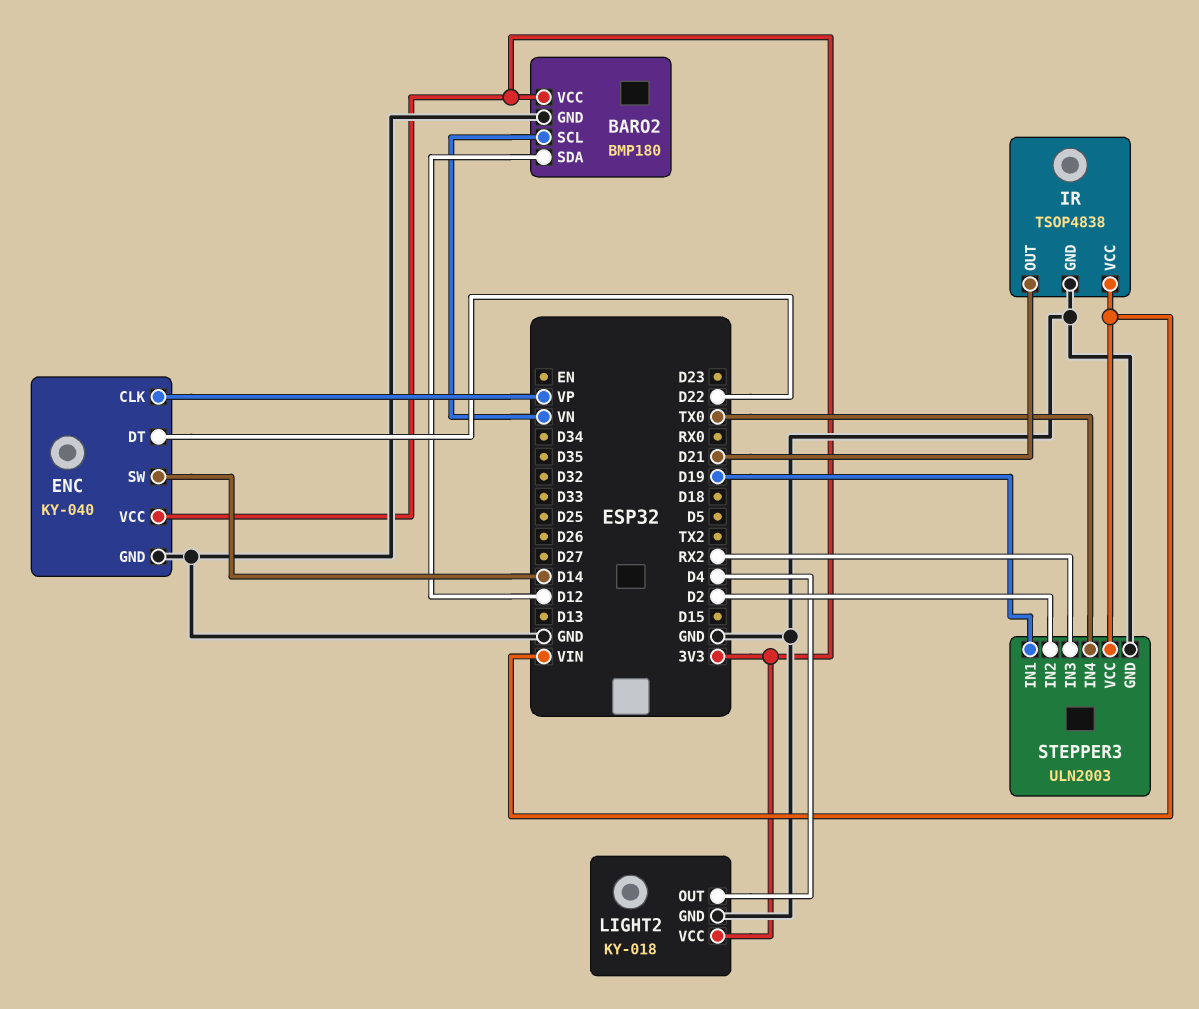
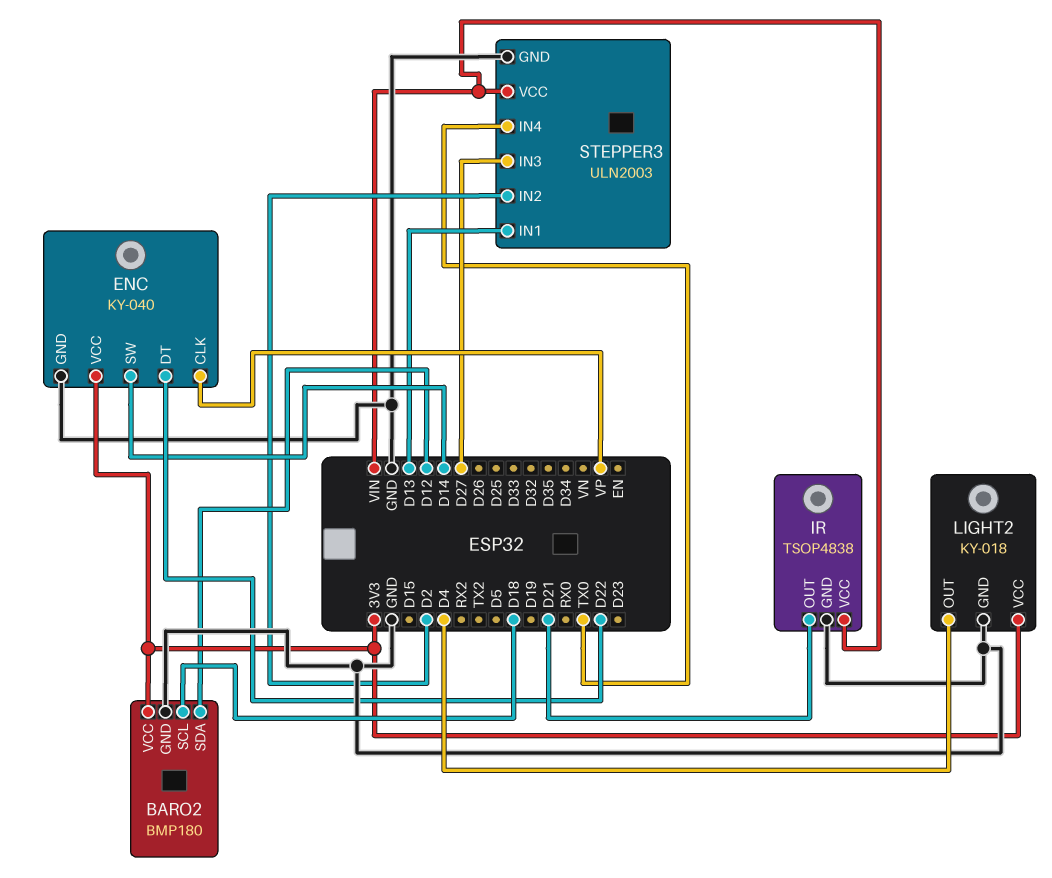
BARO2 pin SCL: VN -> D18
STEPPER3 pin IN1: D19 -> D13
STEPPER3 pin IN3: RX2 -> D27

